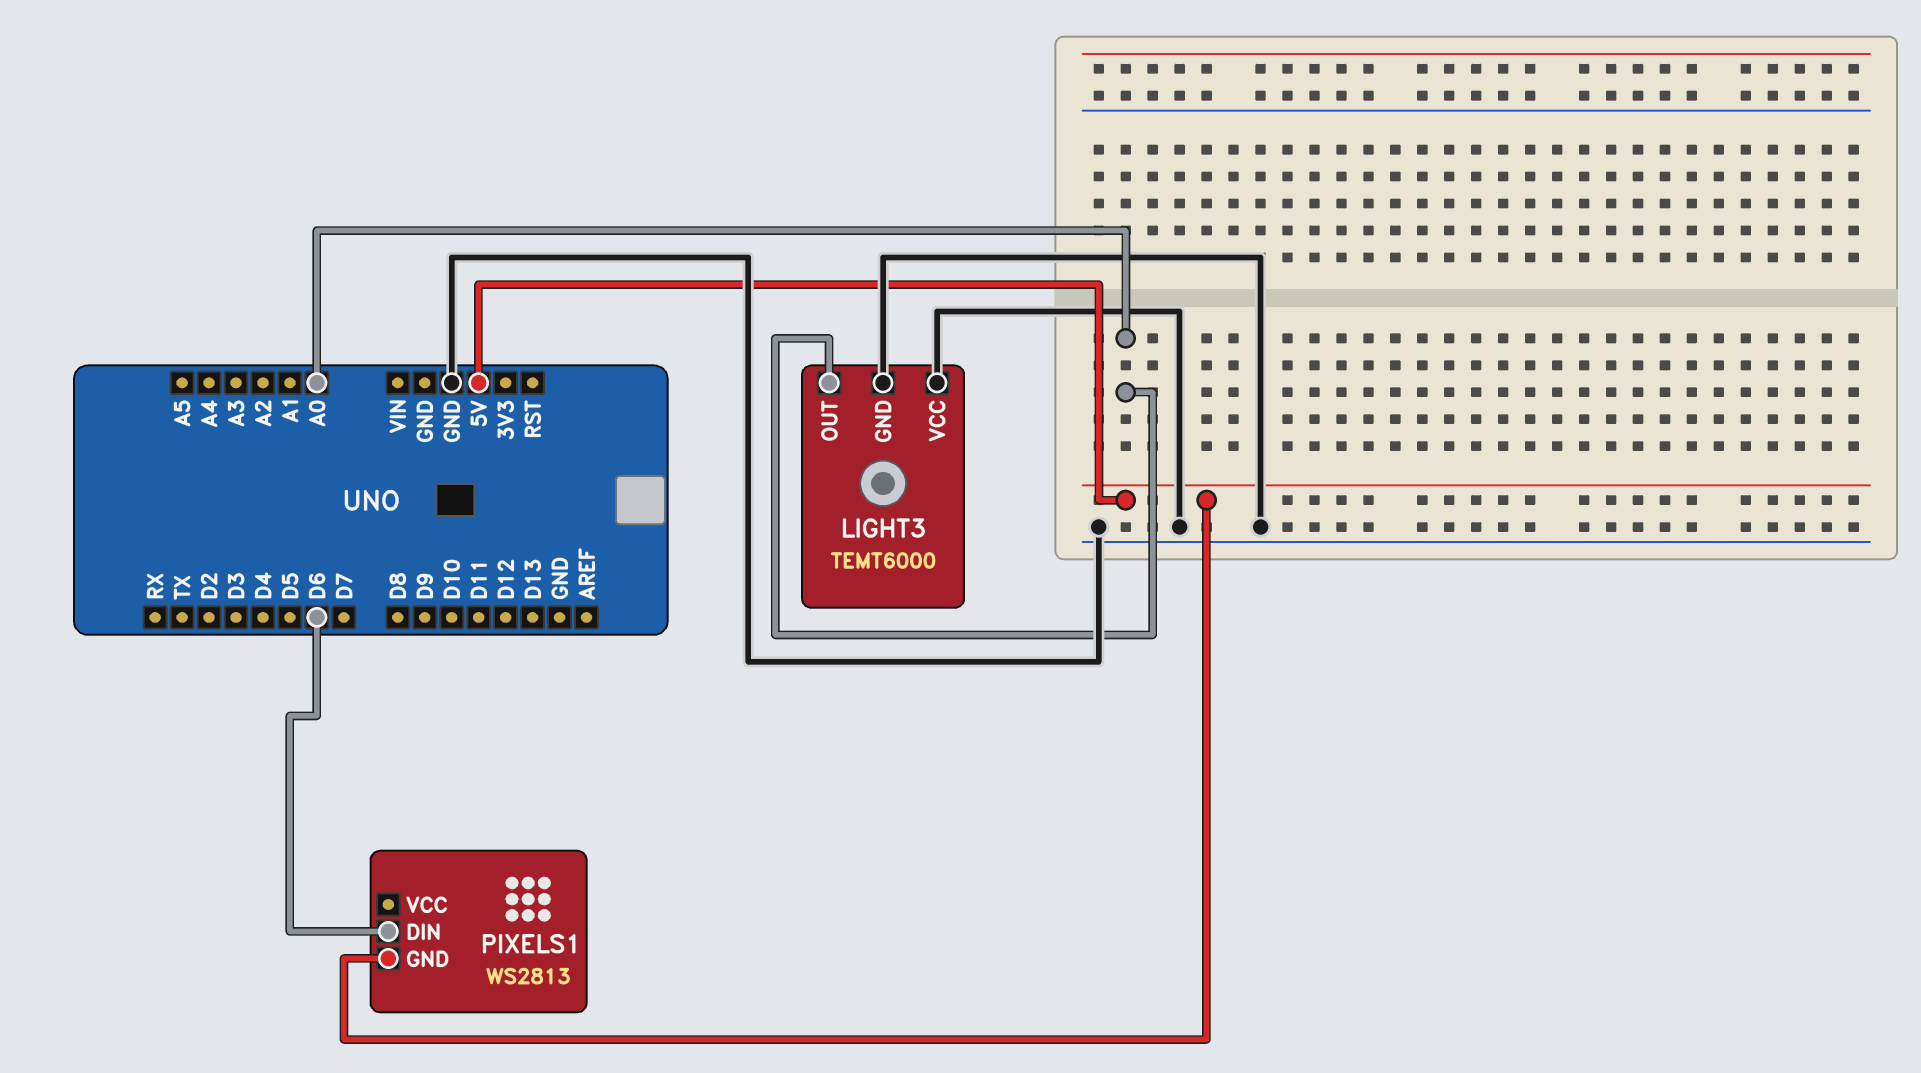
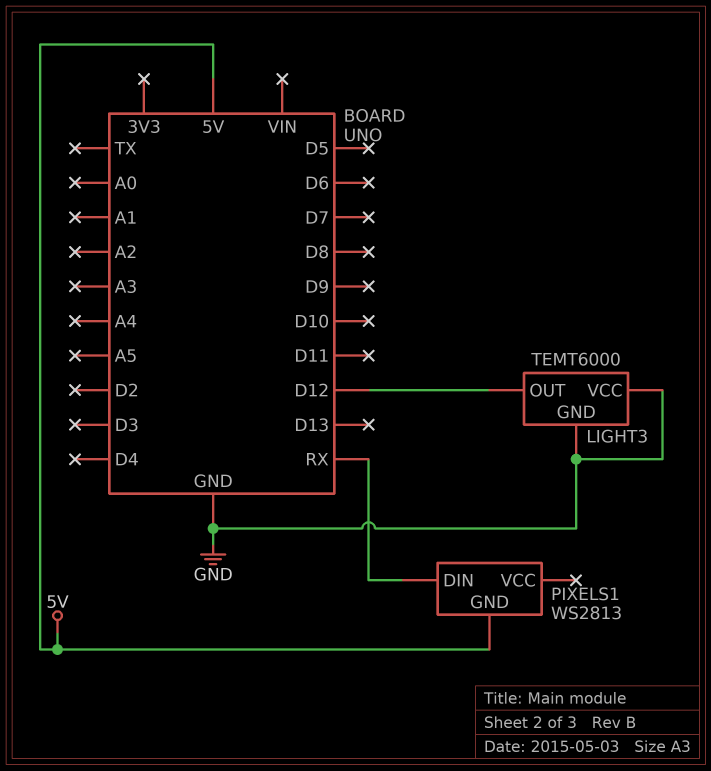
LIGHT3 pin OUT: A0 -> D12
PIXELS1 pin DIN: D6 -> RX

